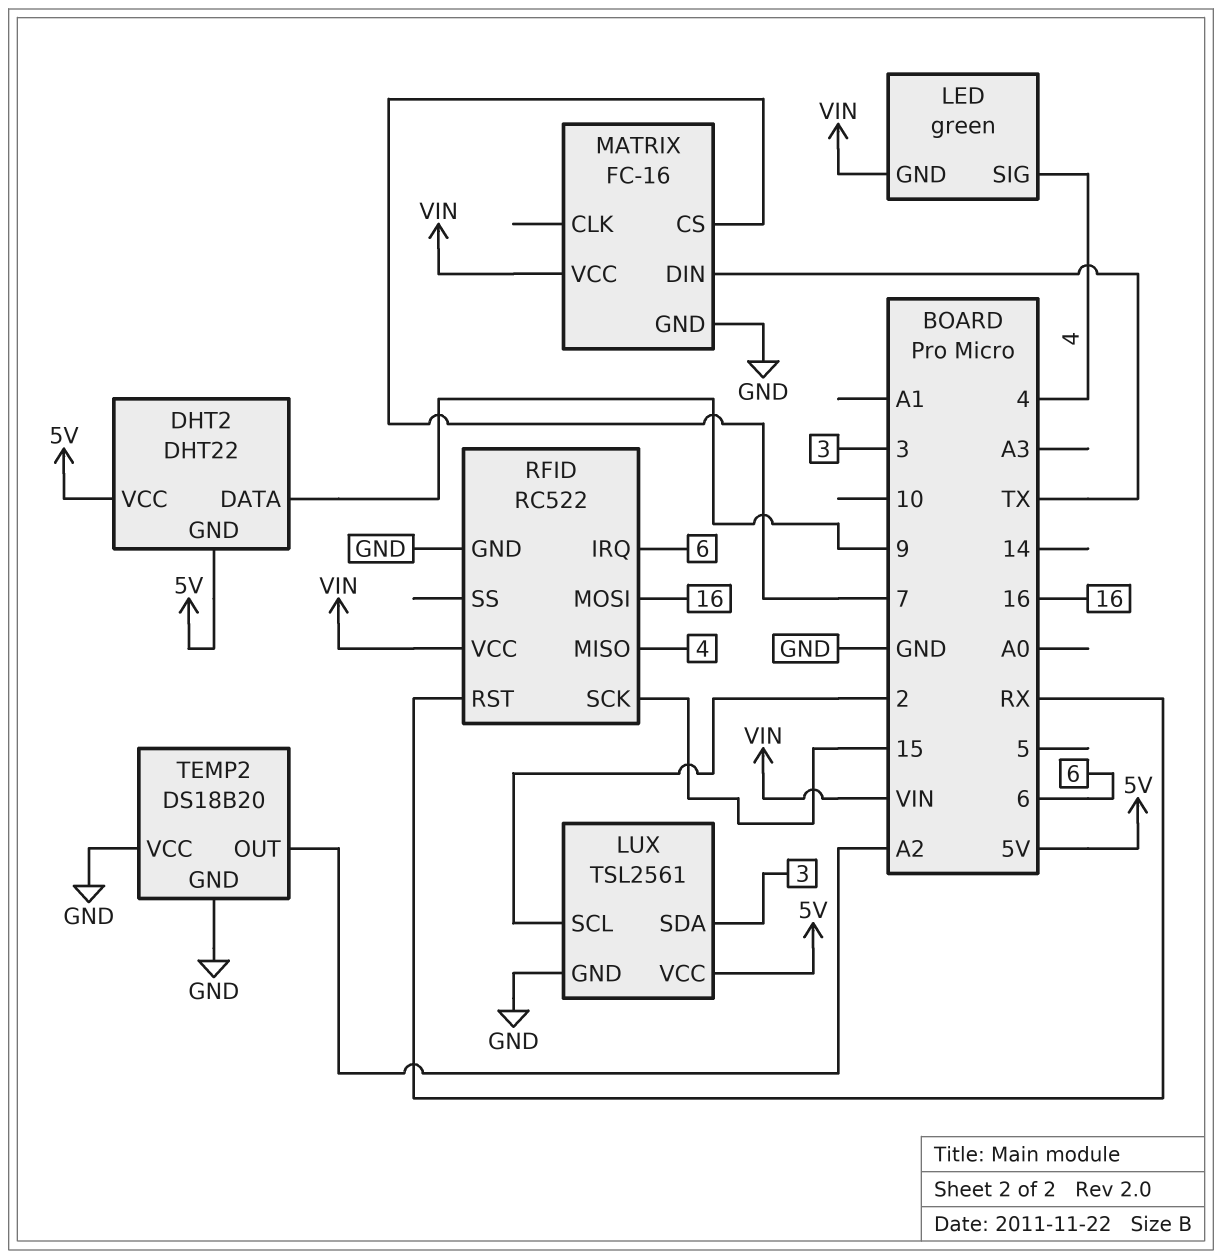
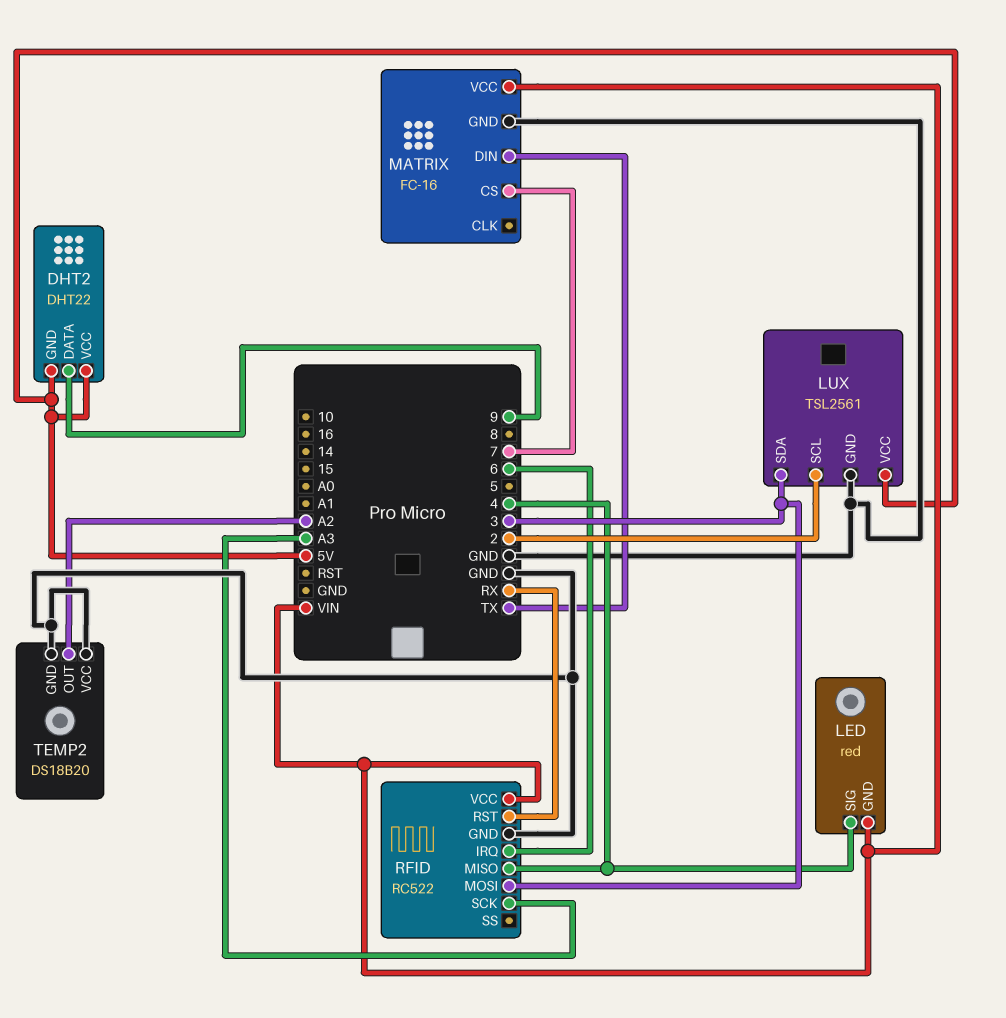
LED: green -> red
RFID pin MOSI: 16 -> 3
RFID pin SCK: 15 -> A3

